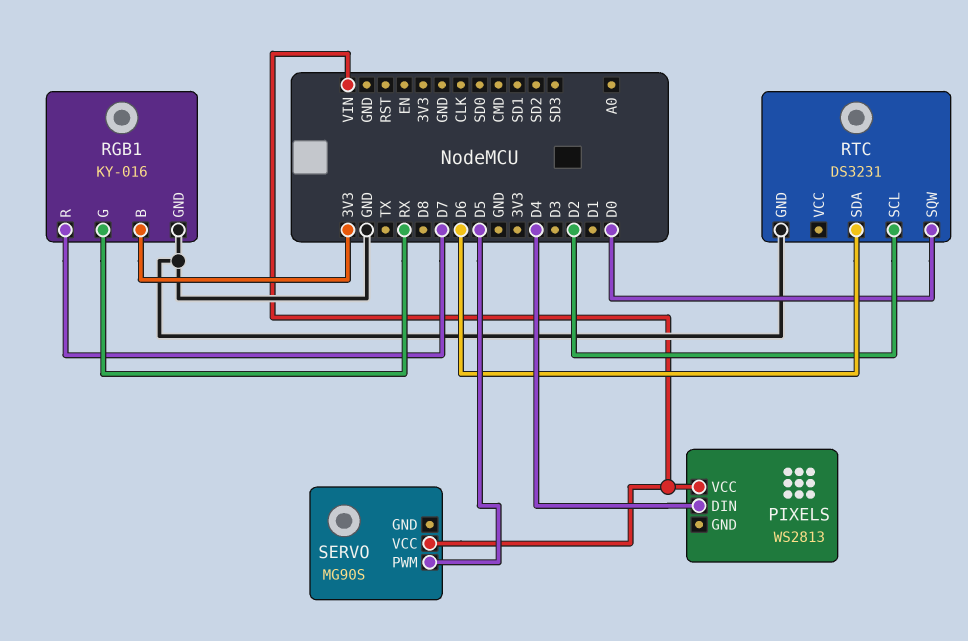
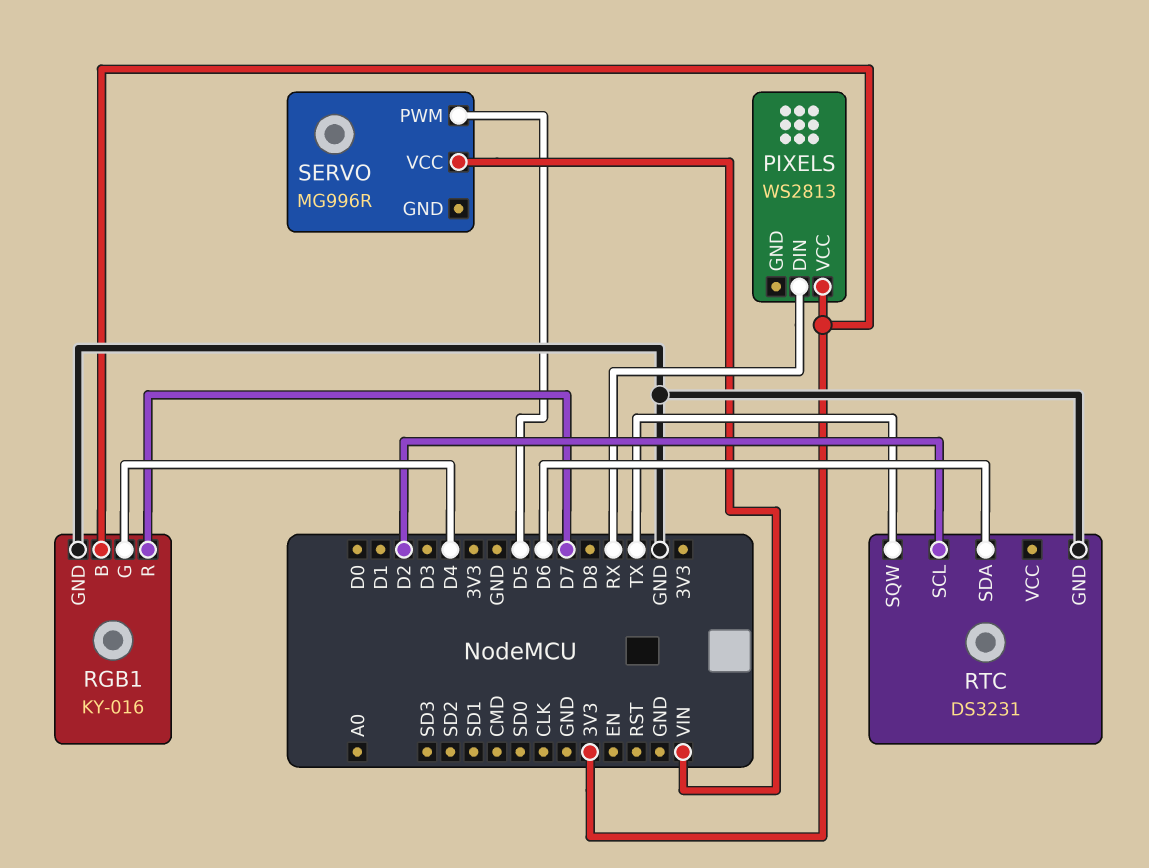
PIXELS pin DIN: D4 -> RX
PIXELS pin VCC: VIN -> 3V3
RGB1 pin G: RX -> D4
RTC pin SQW: D0 -> TX
SERVO: MG90S -> MG996R

